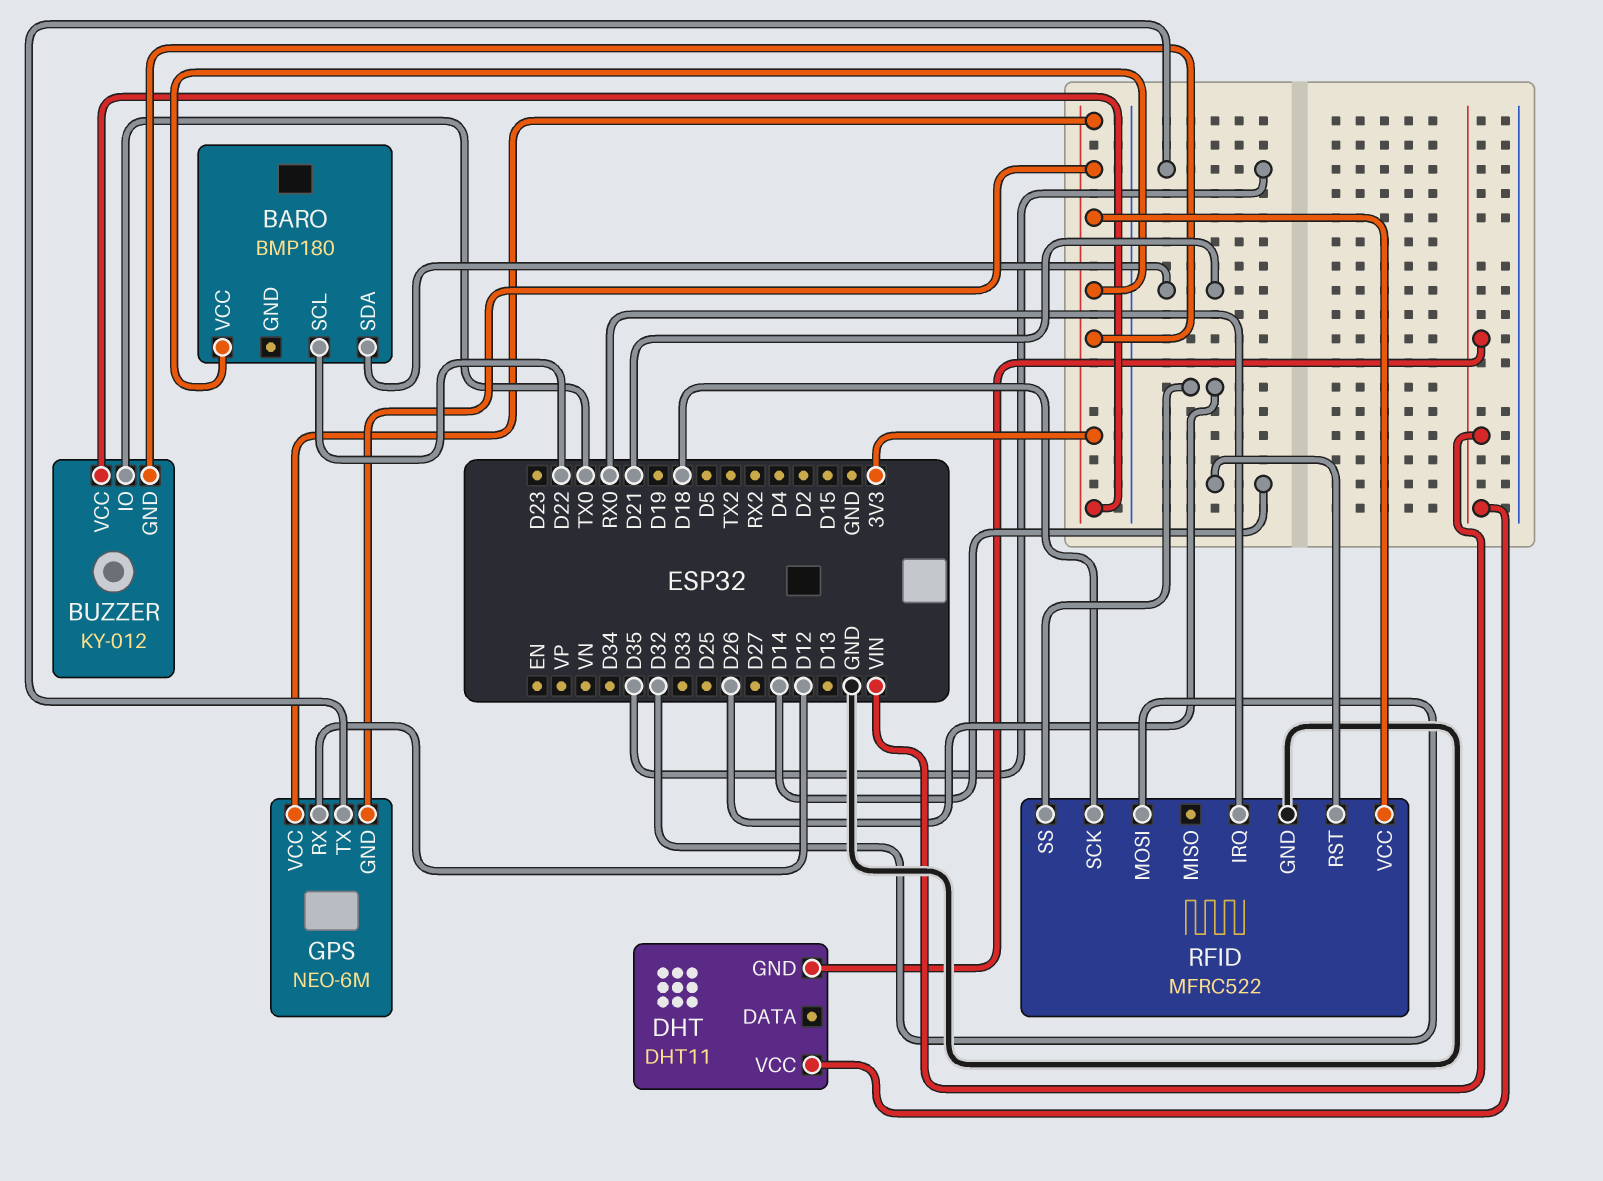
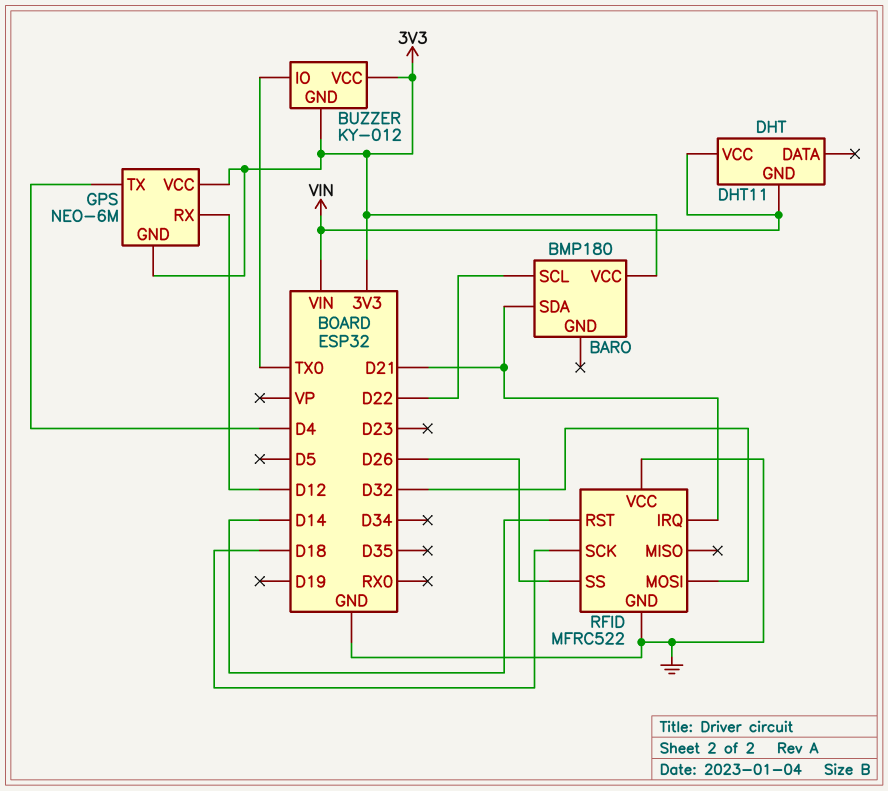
GPS pin TX: D35 -> D4
RFID pin IRQ: RX0 -> D21
RFID pin VCC: 3V3 -> GND

